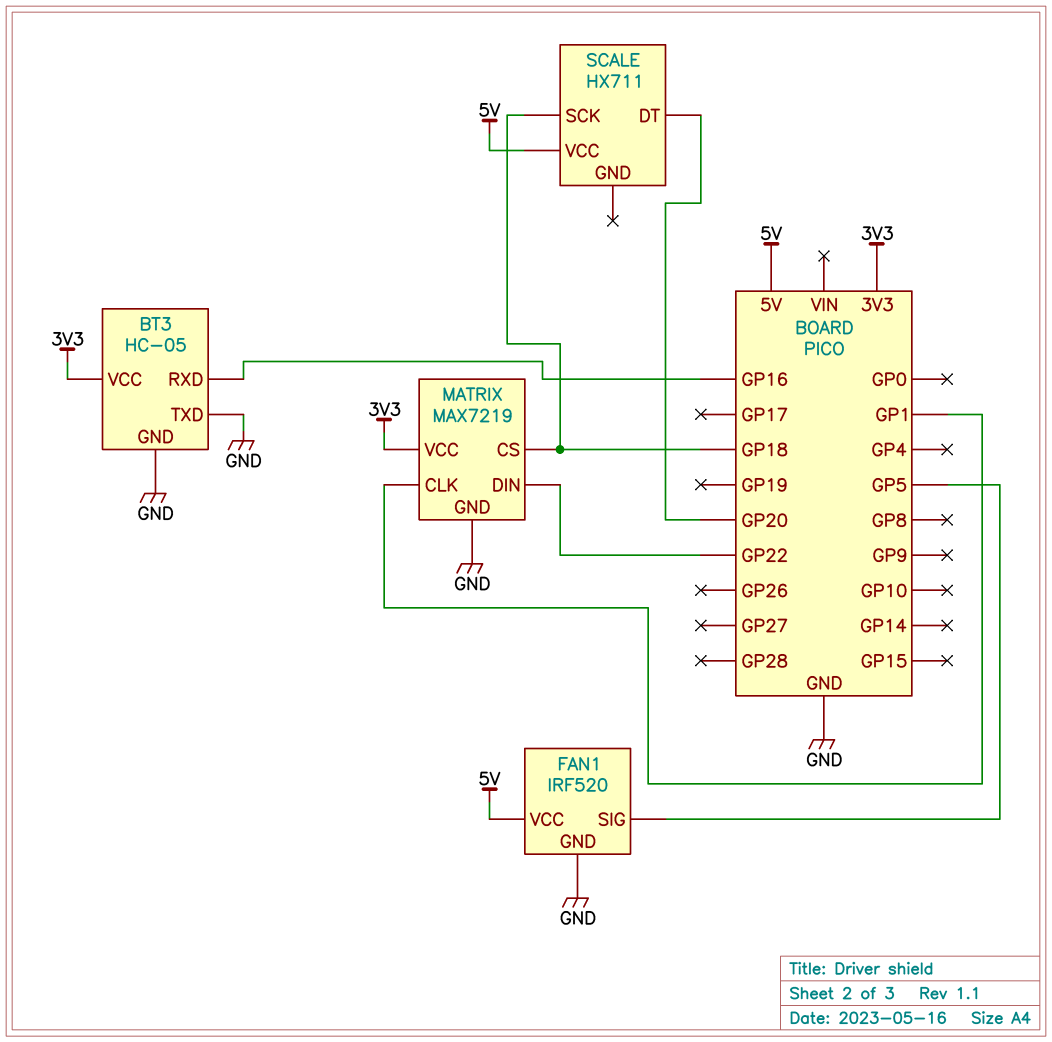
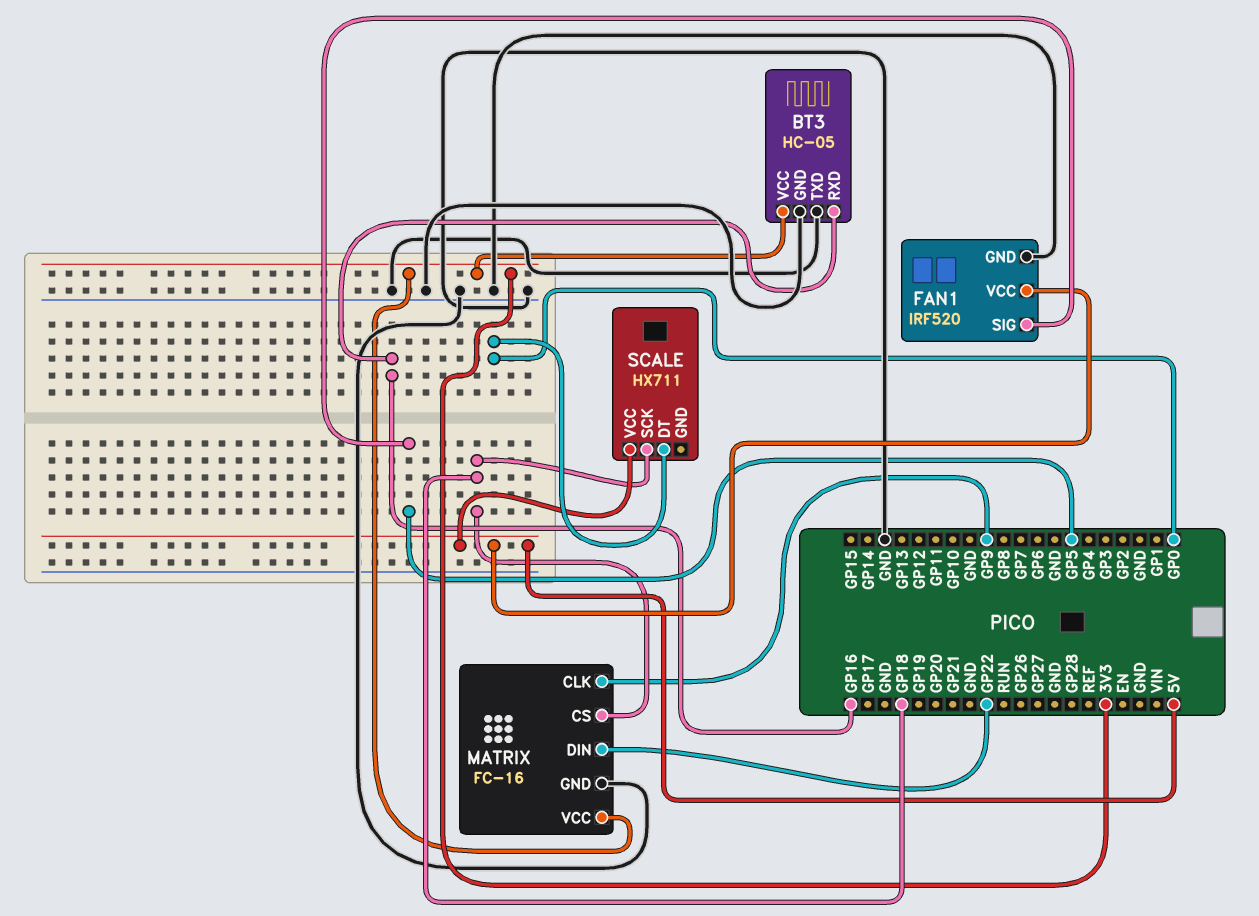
MATRIX: MAX7219 -> FC-16
MATRIX pin CLK: GP1 -> GP9
SCALE pin DT: GP20 -> GP0

